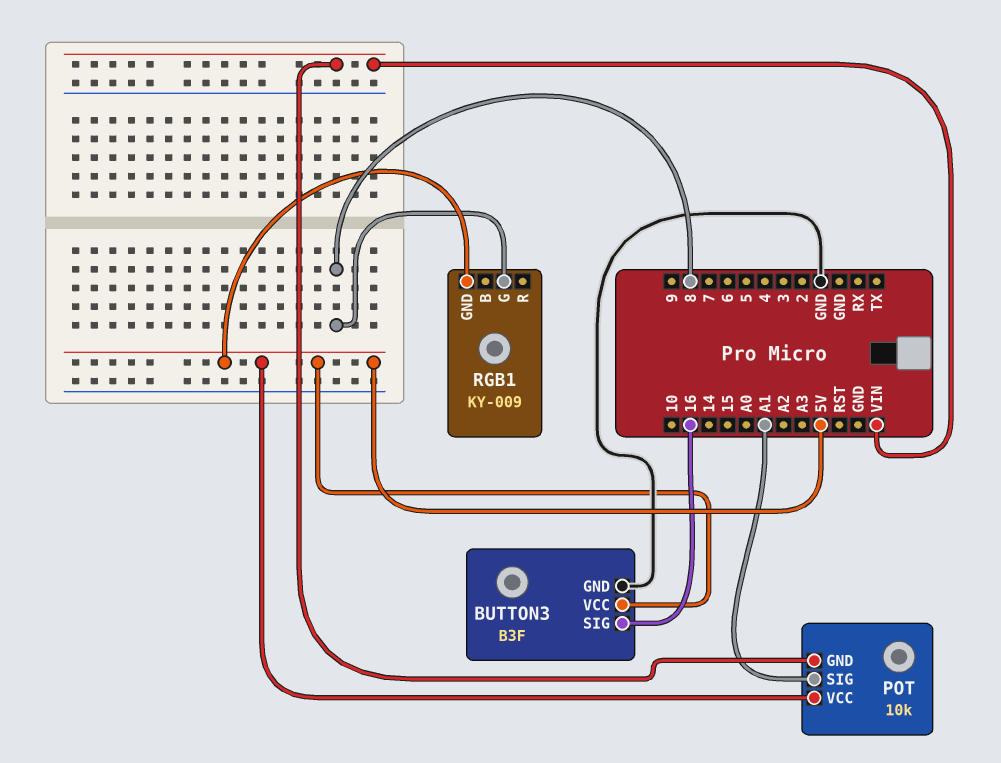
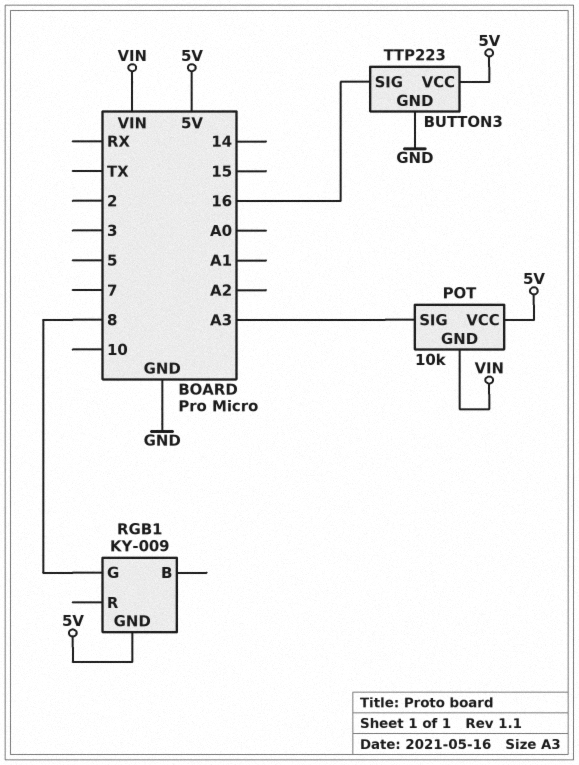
BUTTON3: B3F -> TTP223
POT pin SIG: A1 -> A3

